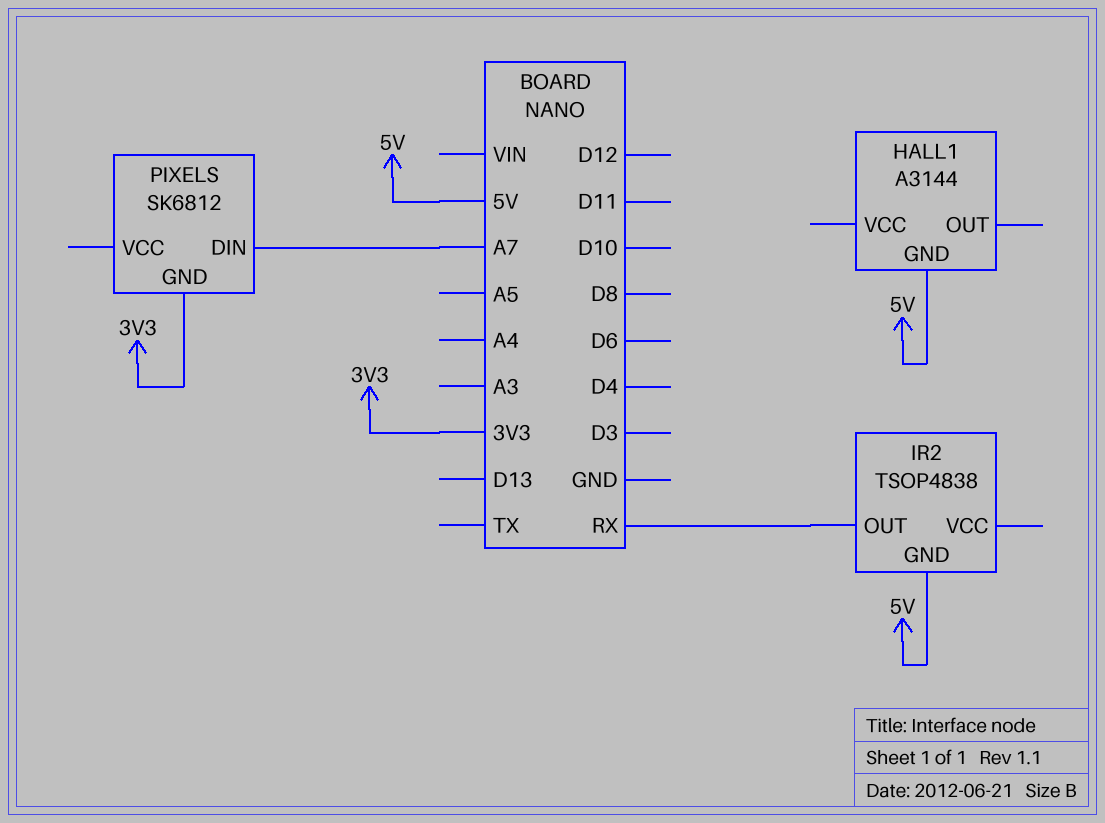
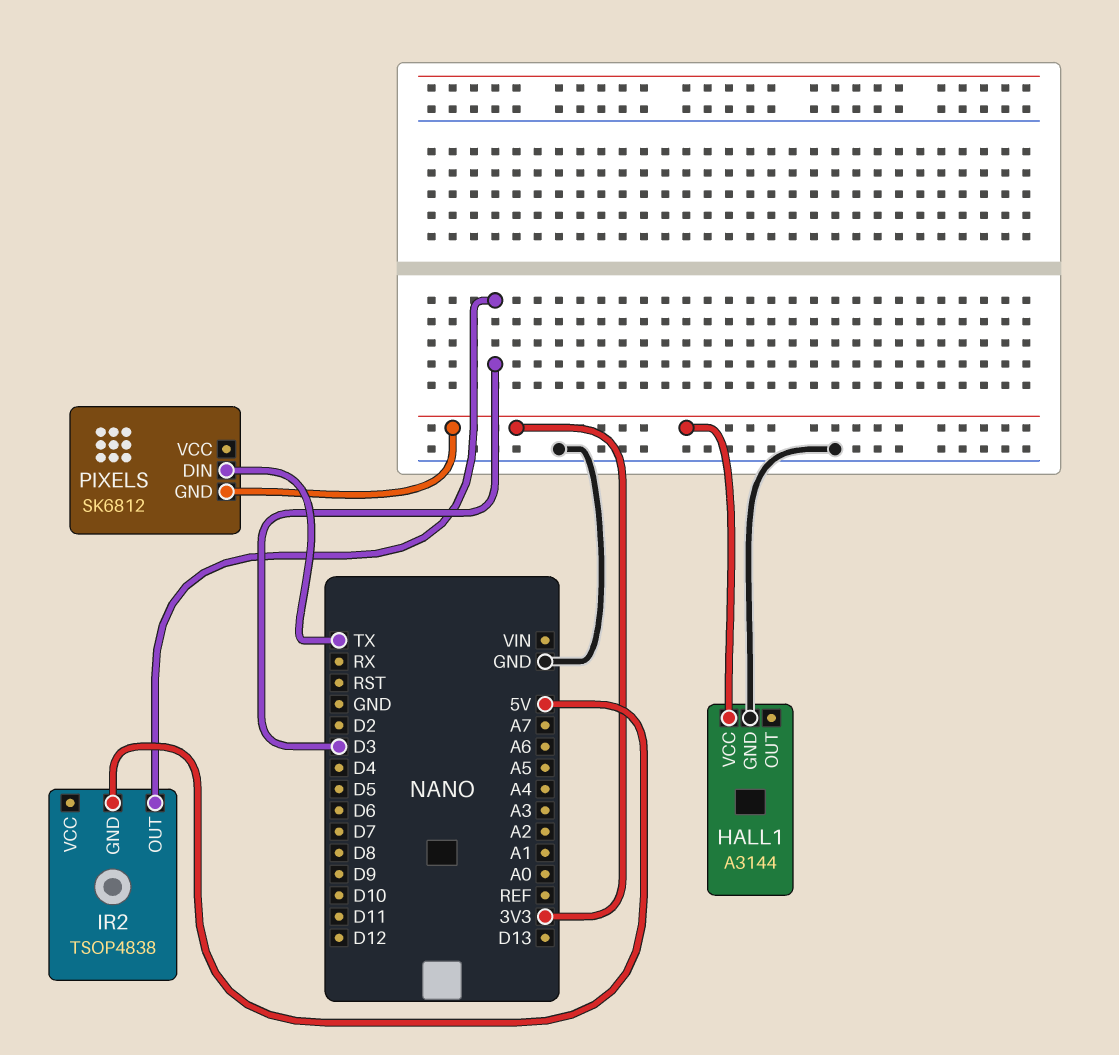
HALL1 pin GND: 5V -> GND
HALL1 pin VCC: none -> 3V3
IR2 pin OUT: RX -> D3
PIXELS pin DIN: A7 -> TX

